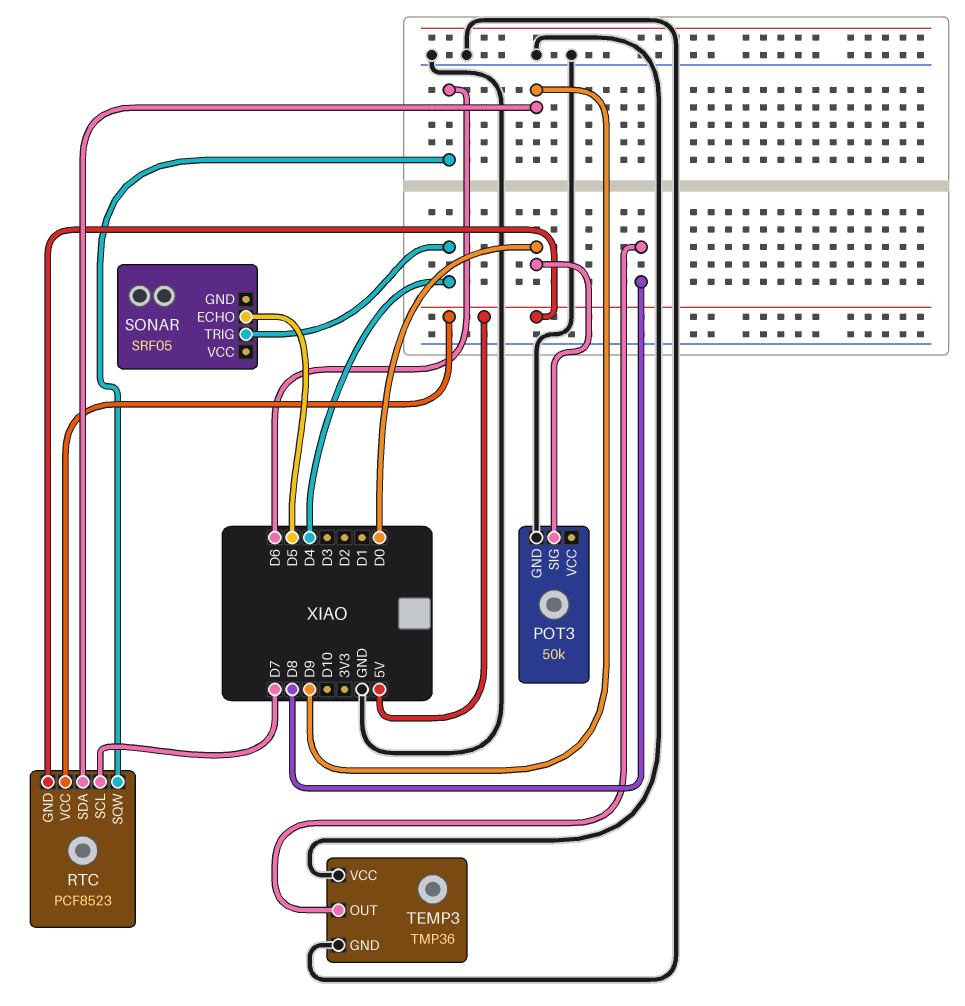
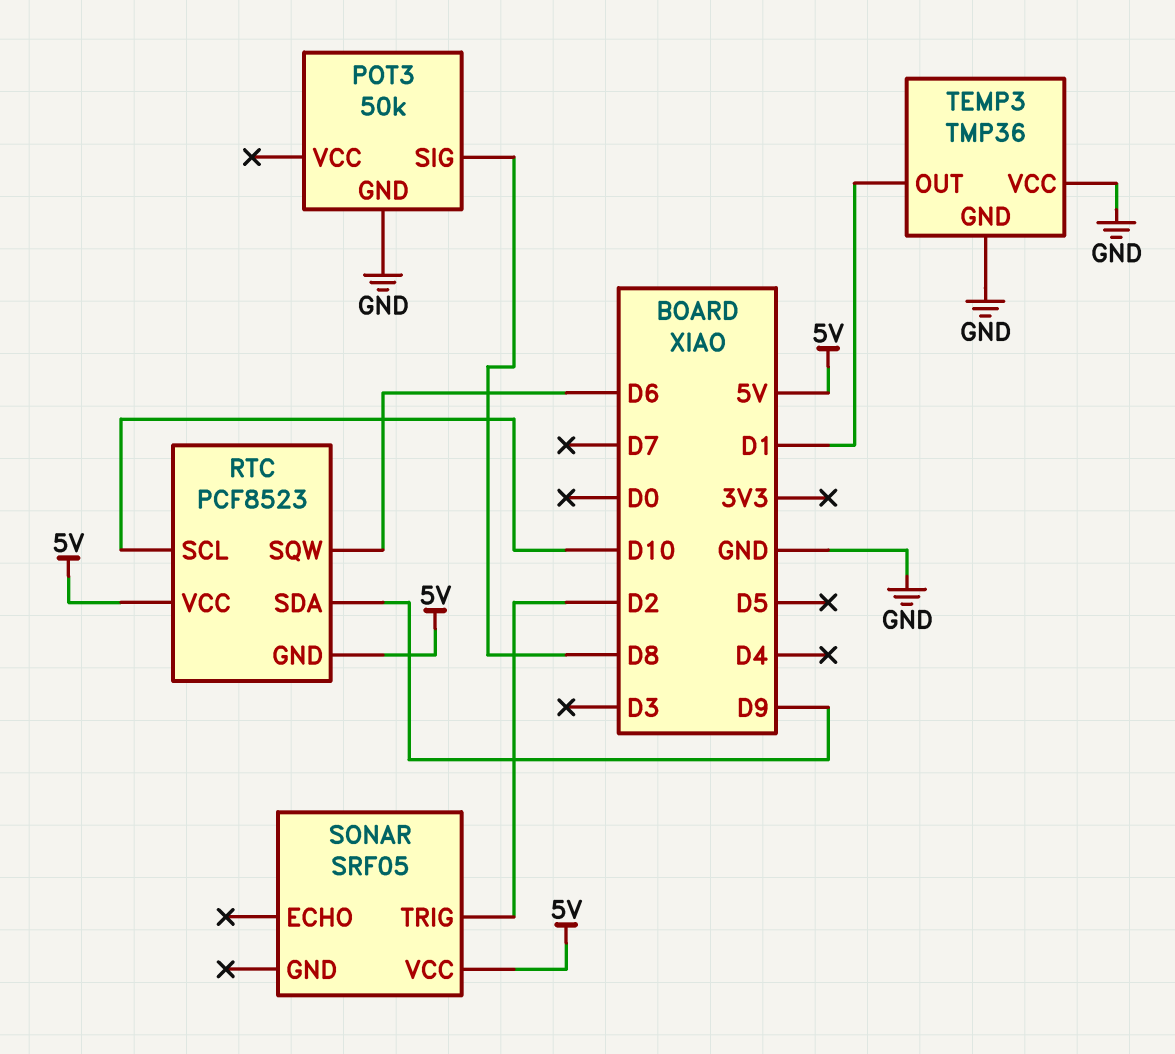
POT3 pin SIG: D0 -> D8
RTC pin SCL: D7 -> D10
SONAR pin ECHO: D5 -> none
SONAR pin TRIG: D4 -> D2
SONAR pin VCC: none -> 5V
TEMP3 pin OUT: D8 -> D1

